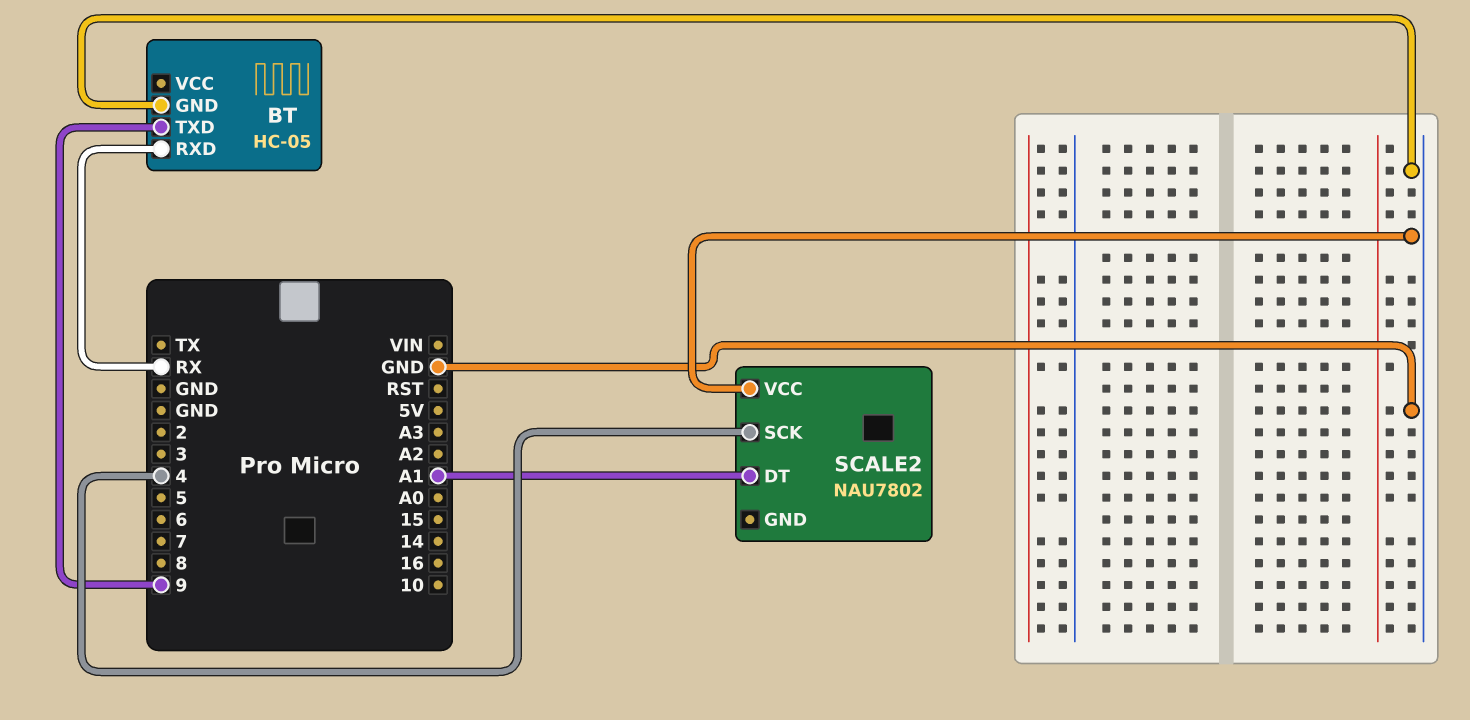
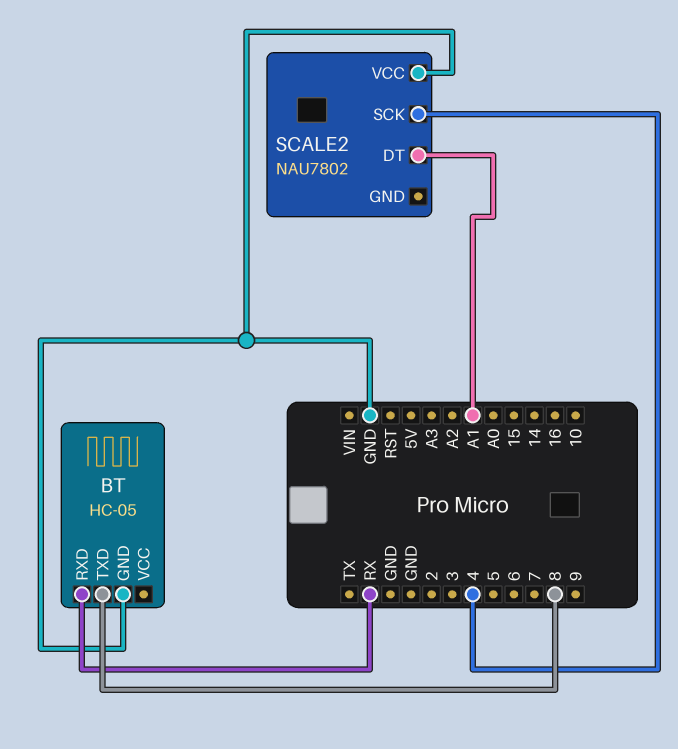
BT pin TXD: 9 -> 8

